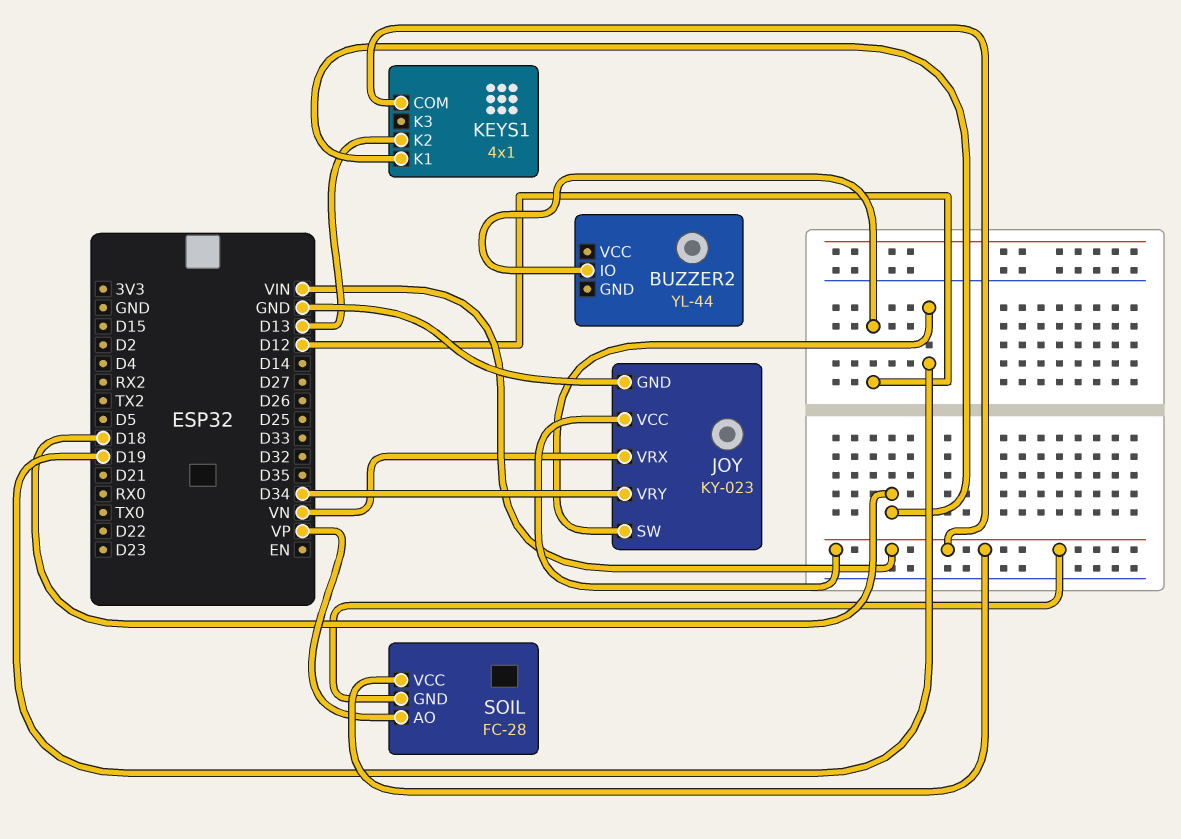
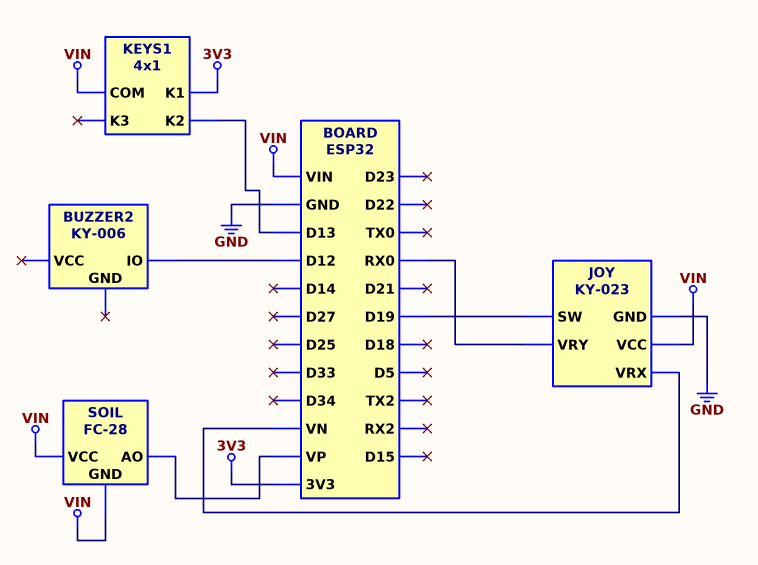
BUZZER2: YL-44 -> KY-006
JOY pin VRY: D34 -> RX0
KEYS1 pin K1: D18 -> 3V3

